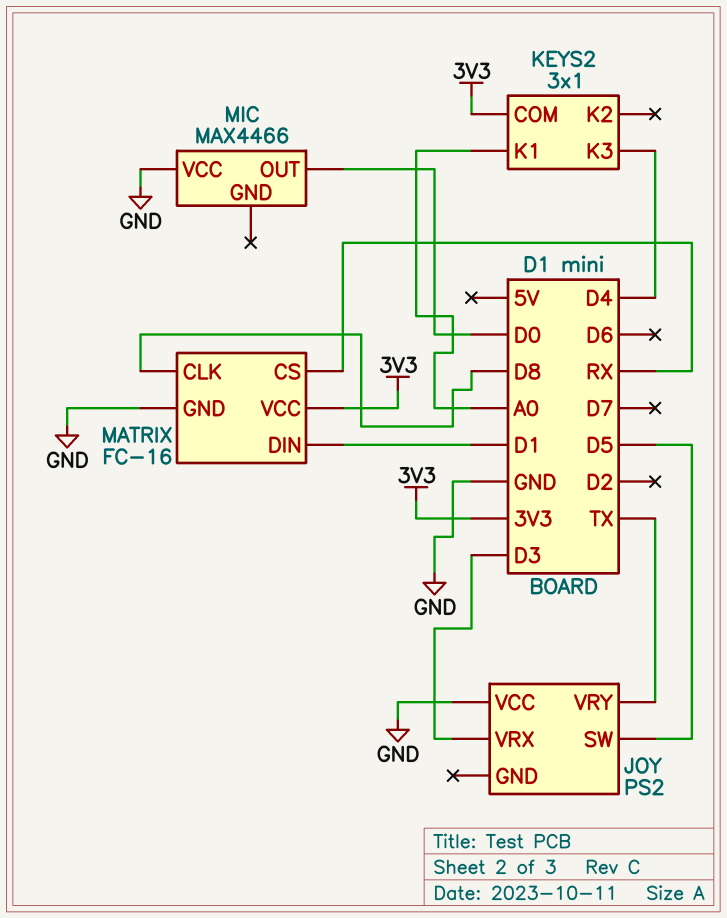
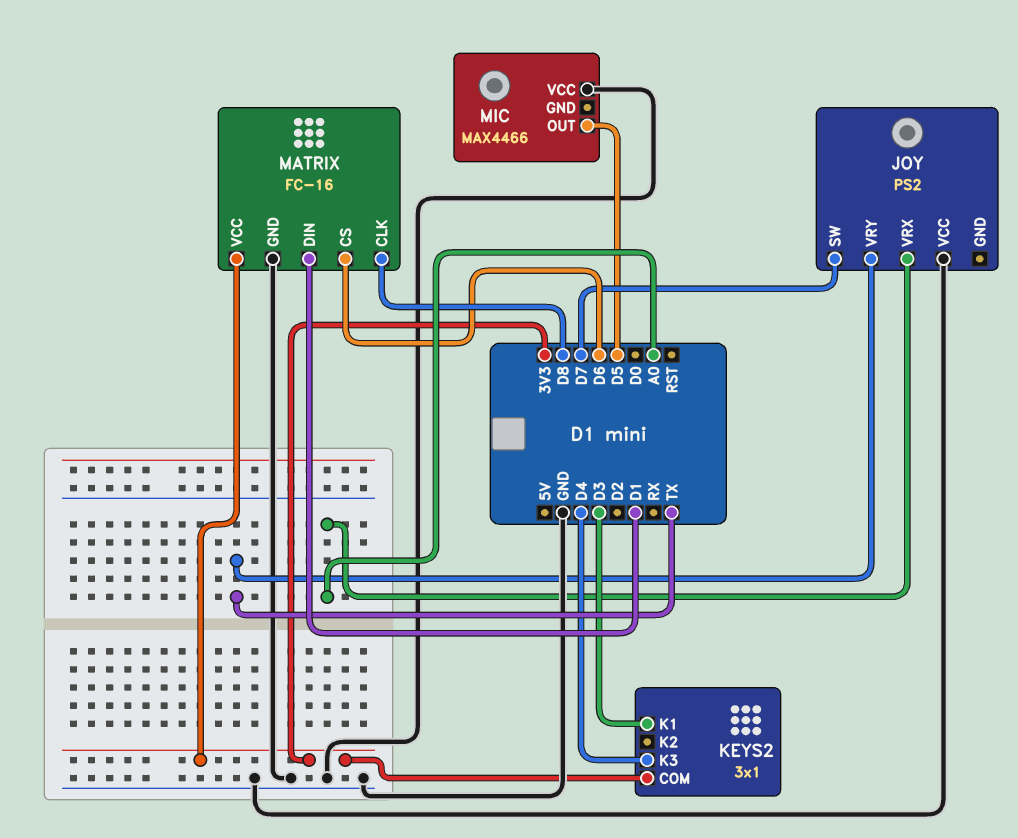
JOY pin SW: D5 -> D7
JOY pin VRX: D3 -> A0
KEYS2 pin K1: A0 -> D3
MATRIX pin CS: RX -> D6
MIC pin OUT: D0 -> D5

